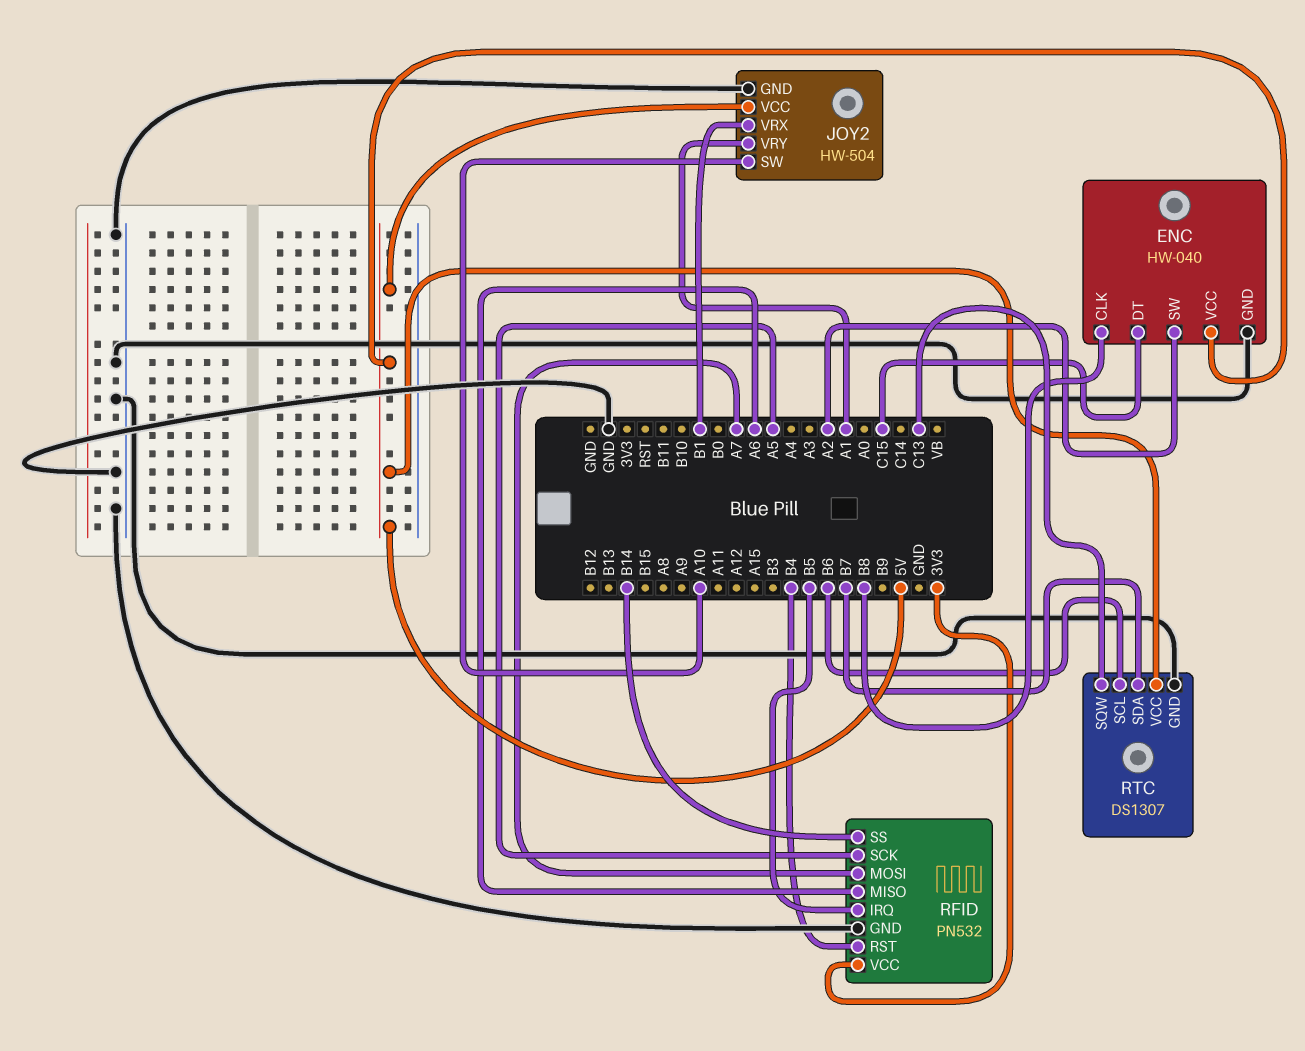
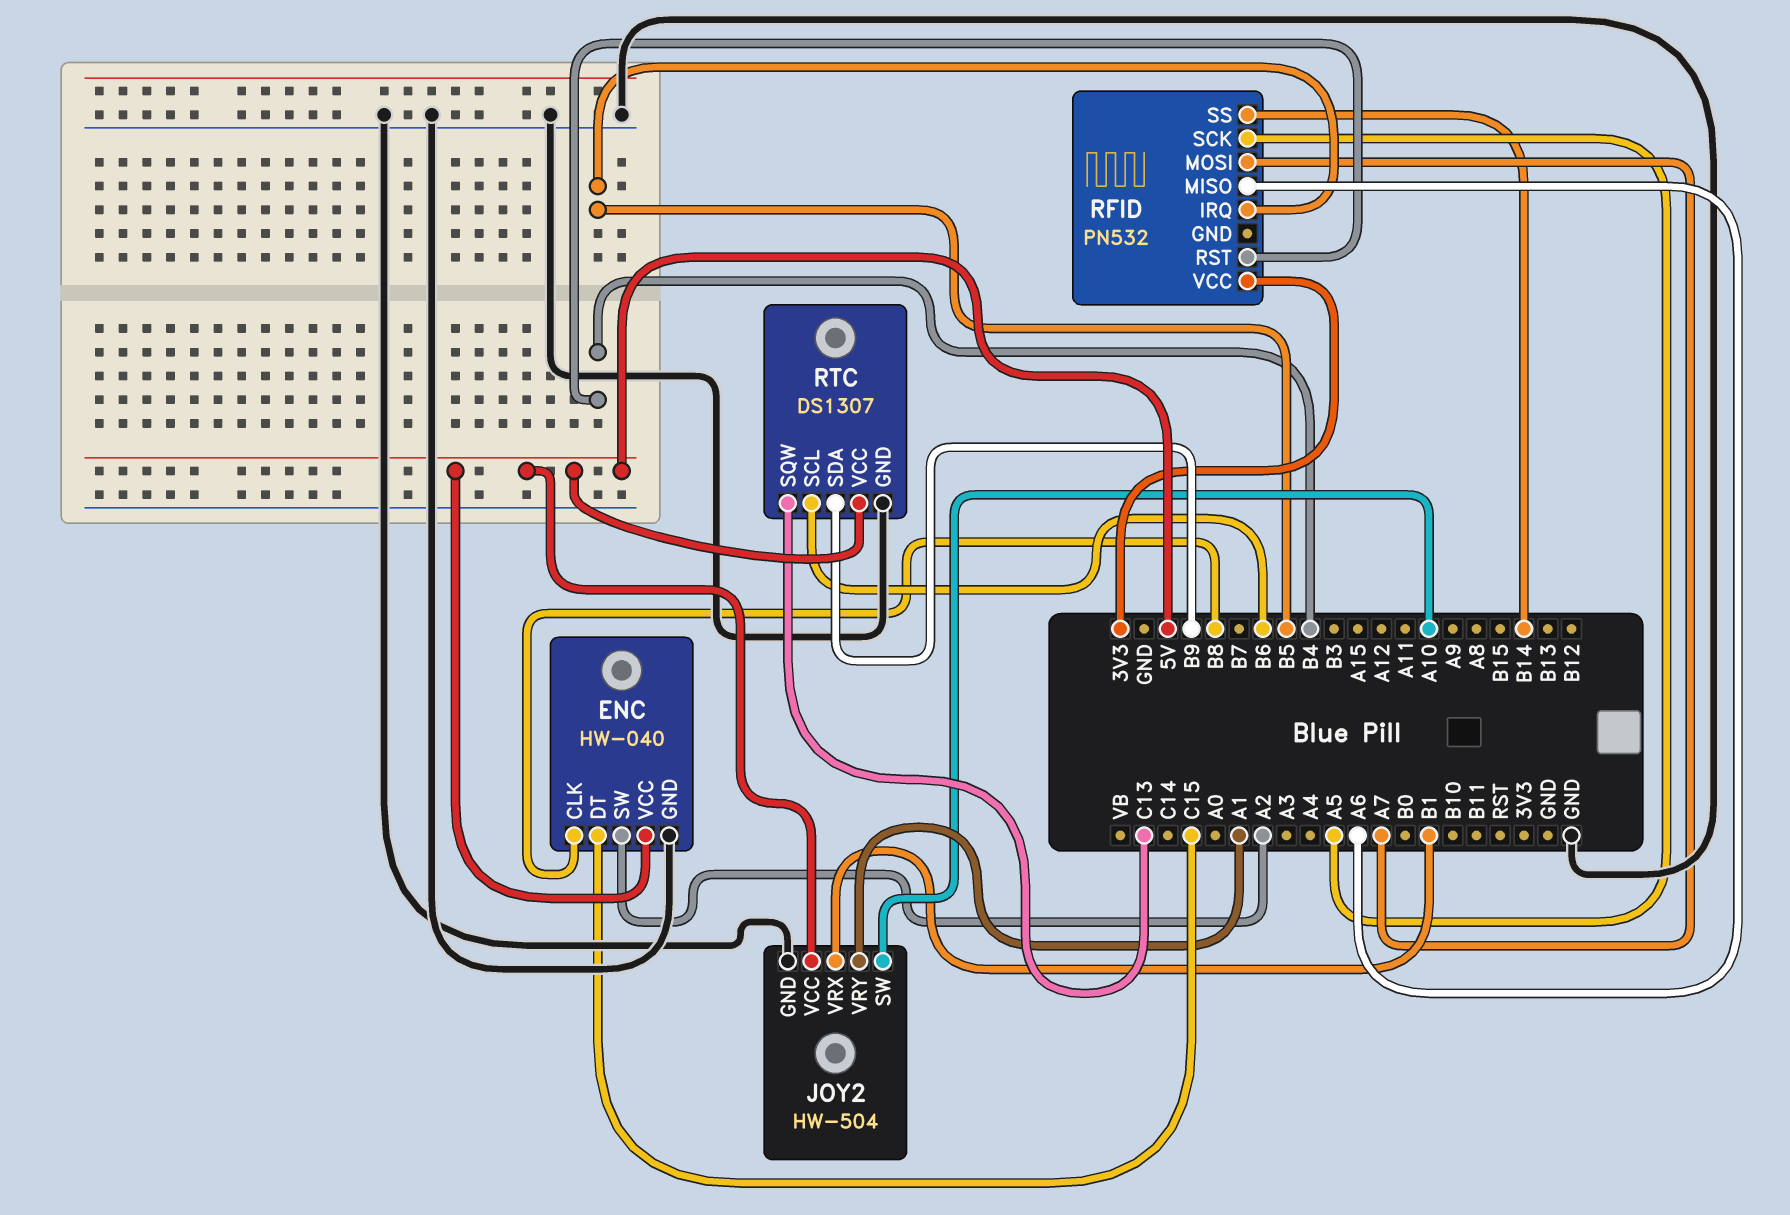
RFID pin GND: GND -> none
RTC pin SDA: B7 -> B9

